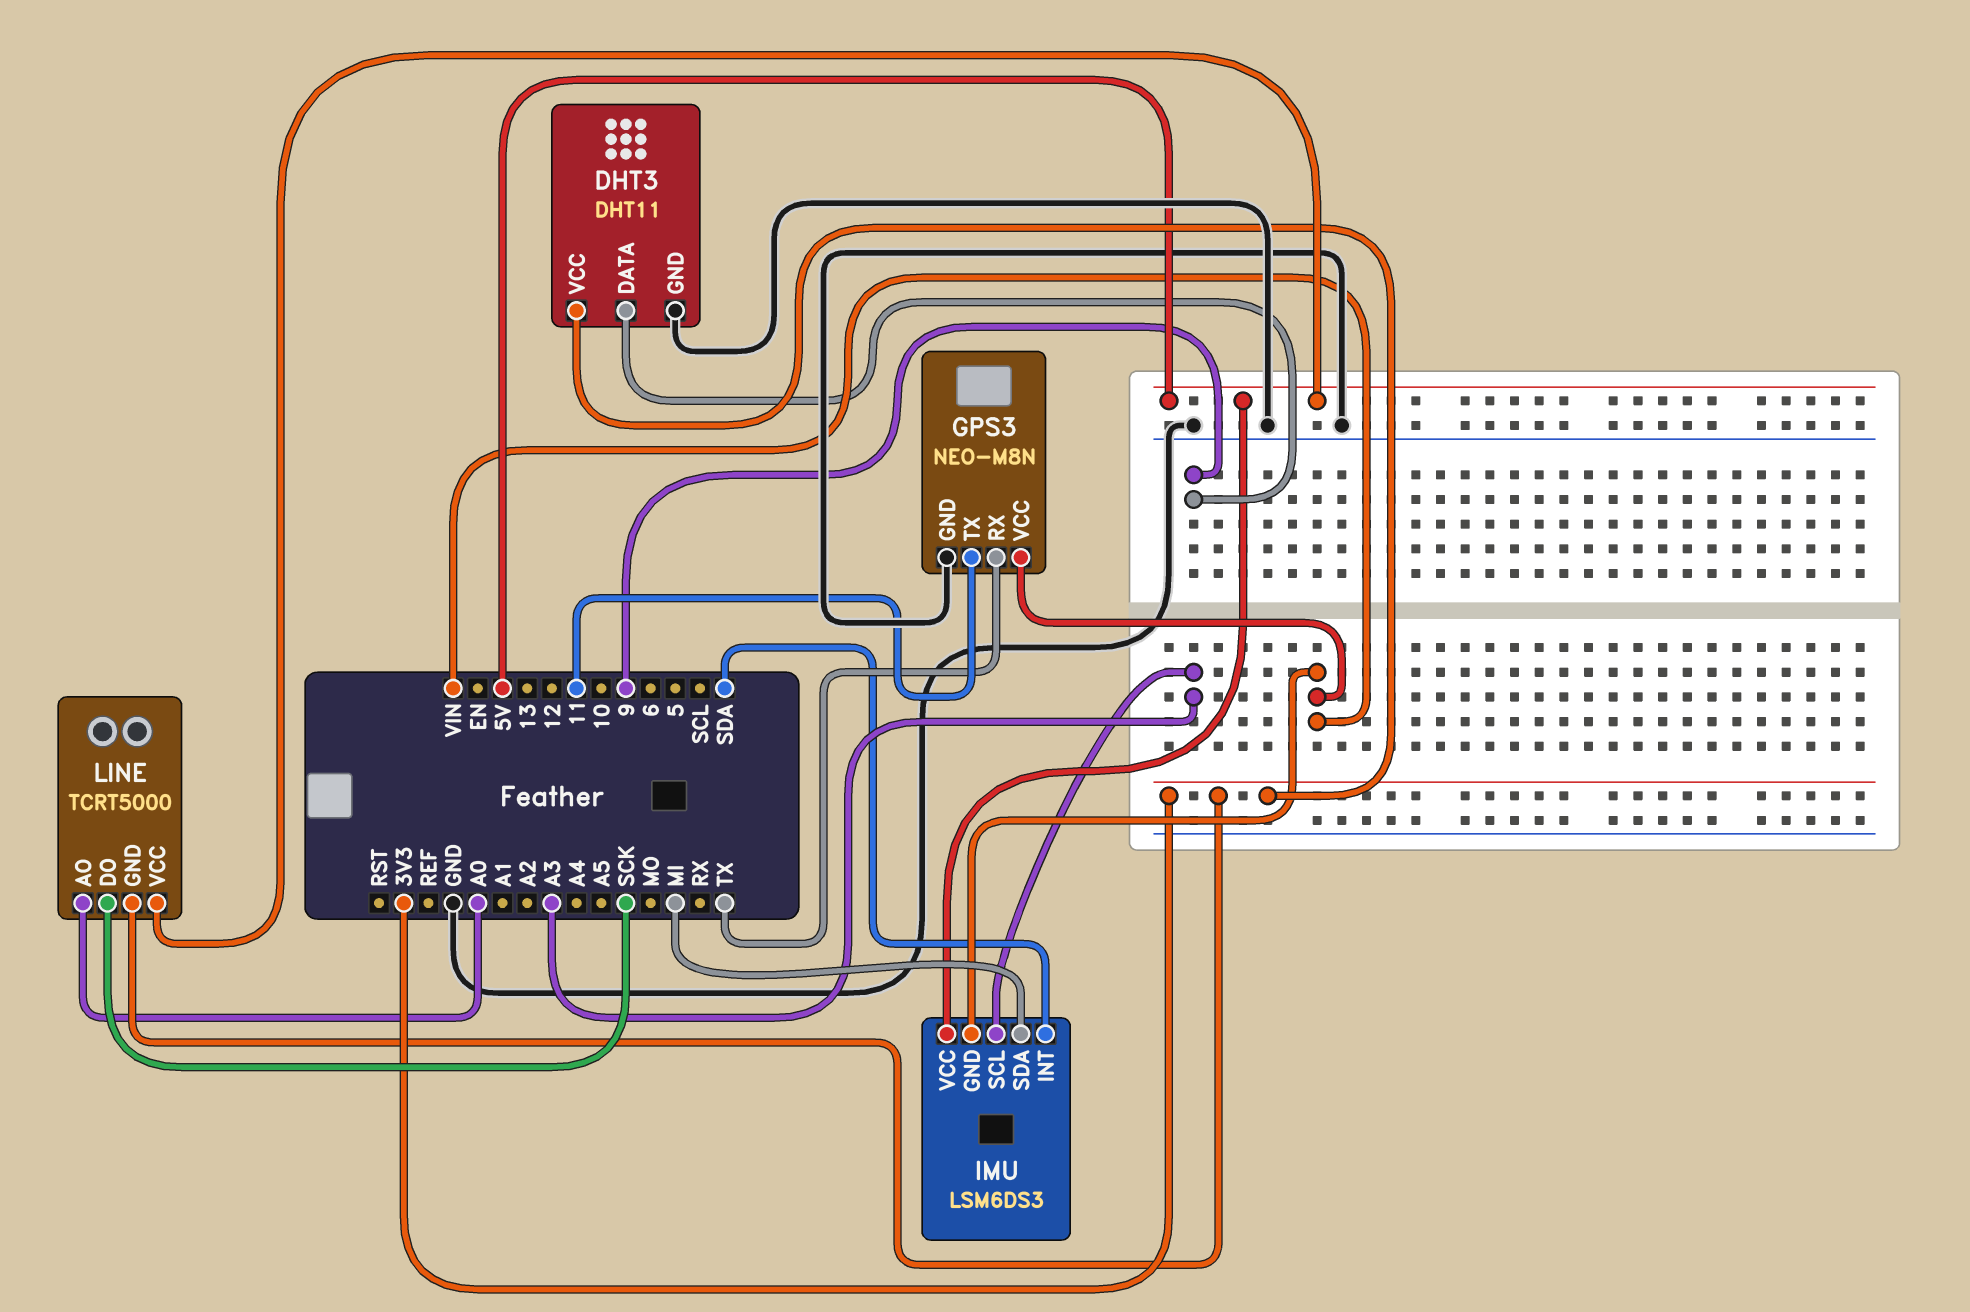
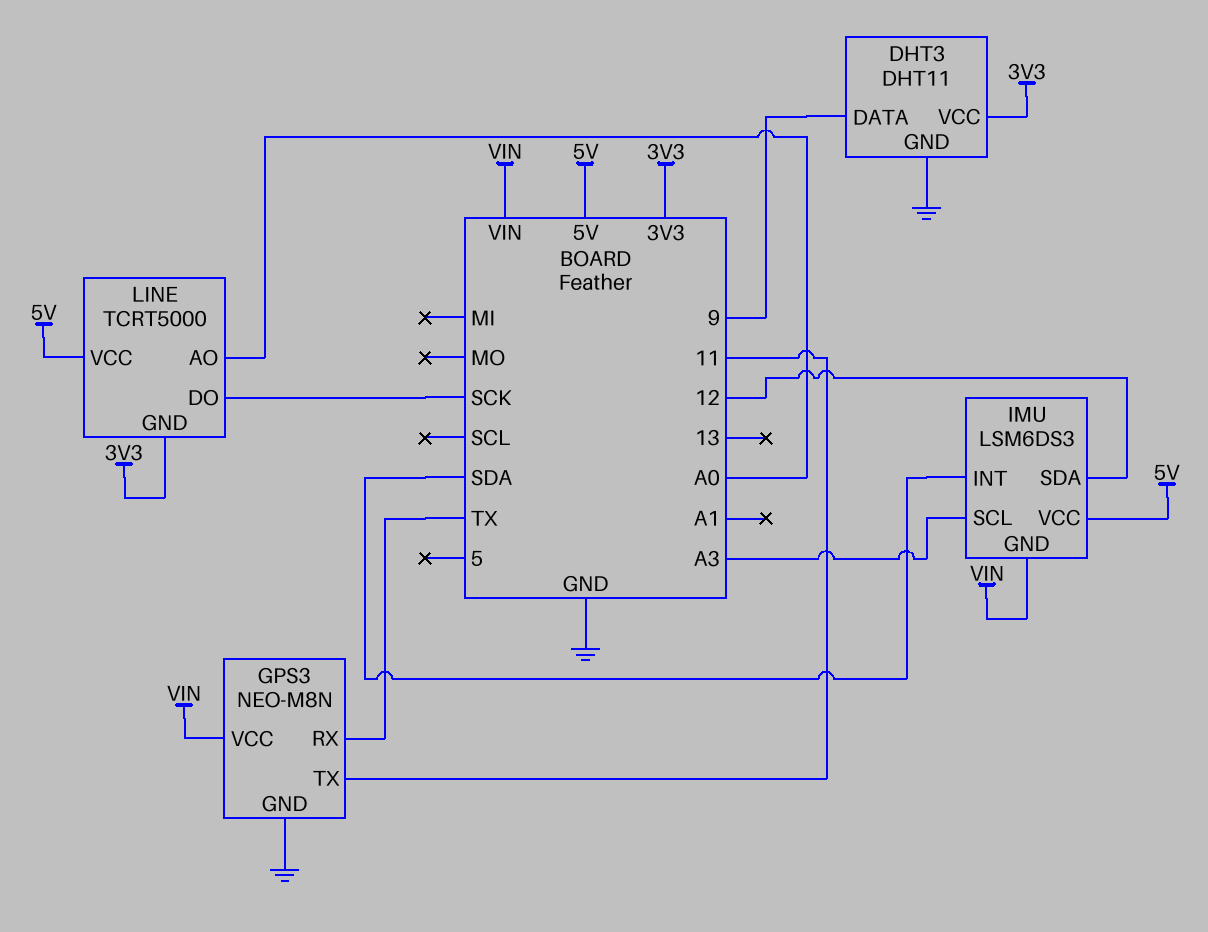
IMU pin SDA: MI -> 12

